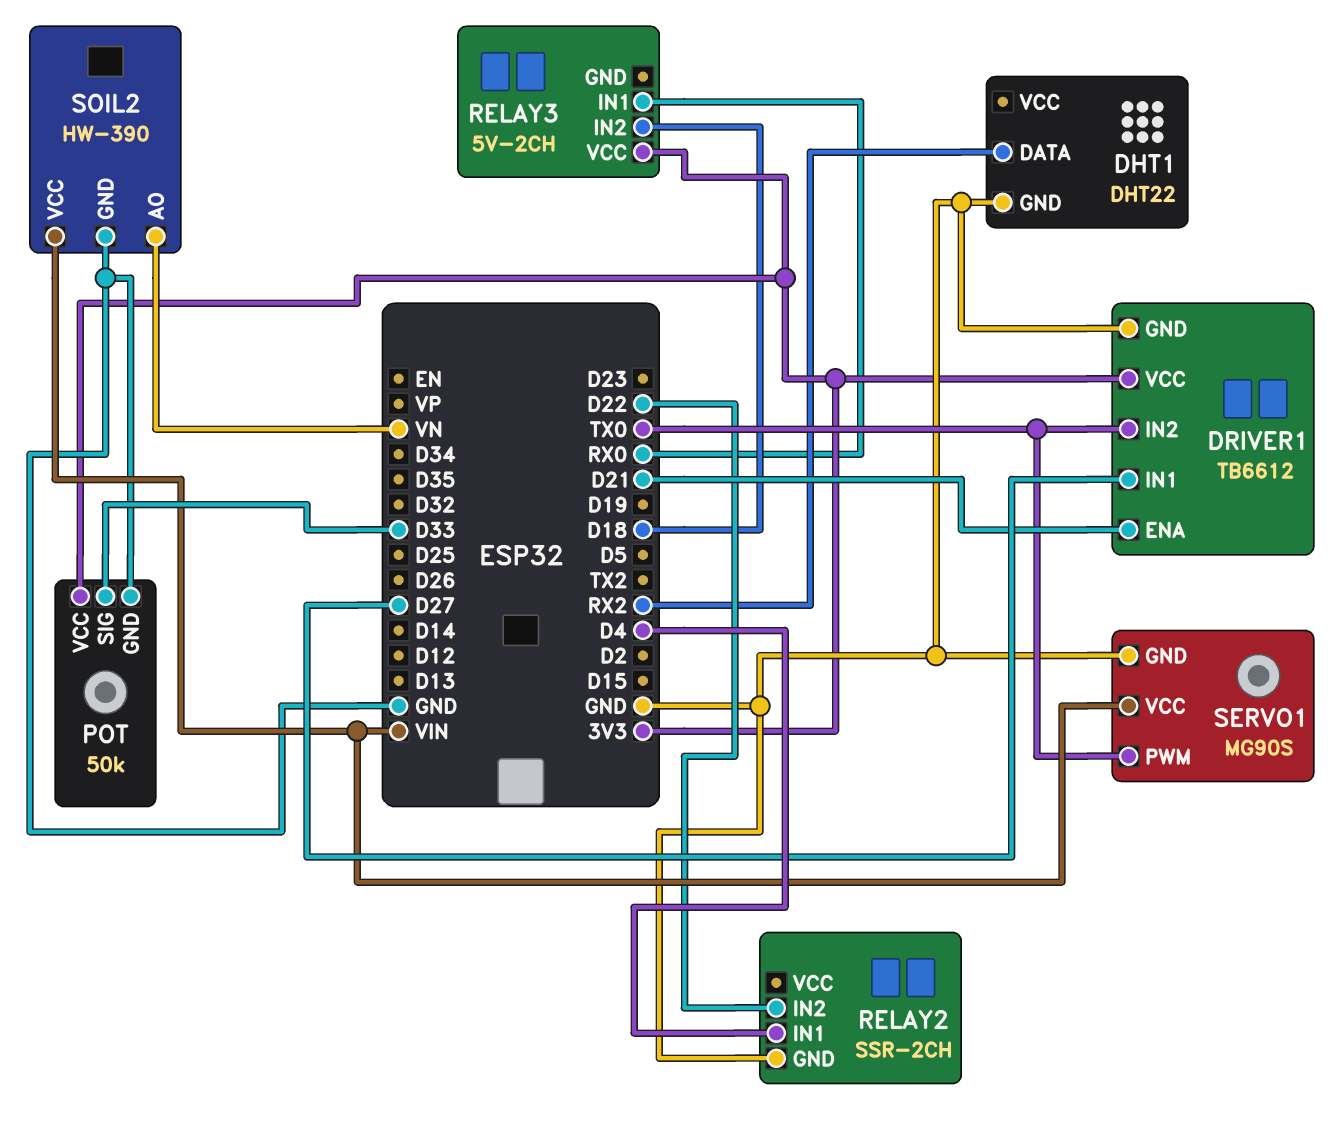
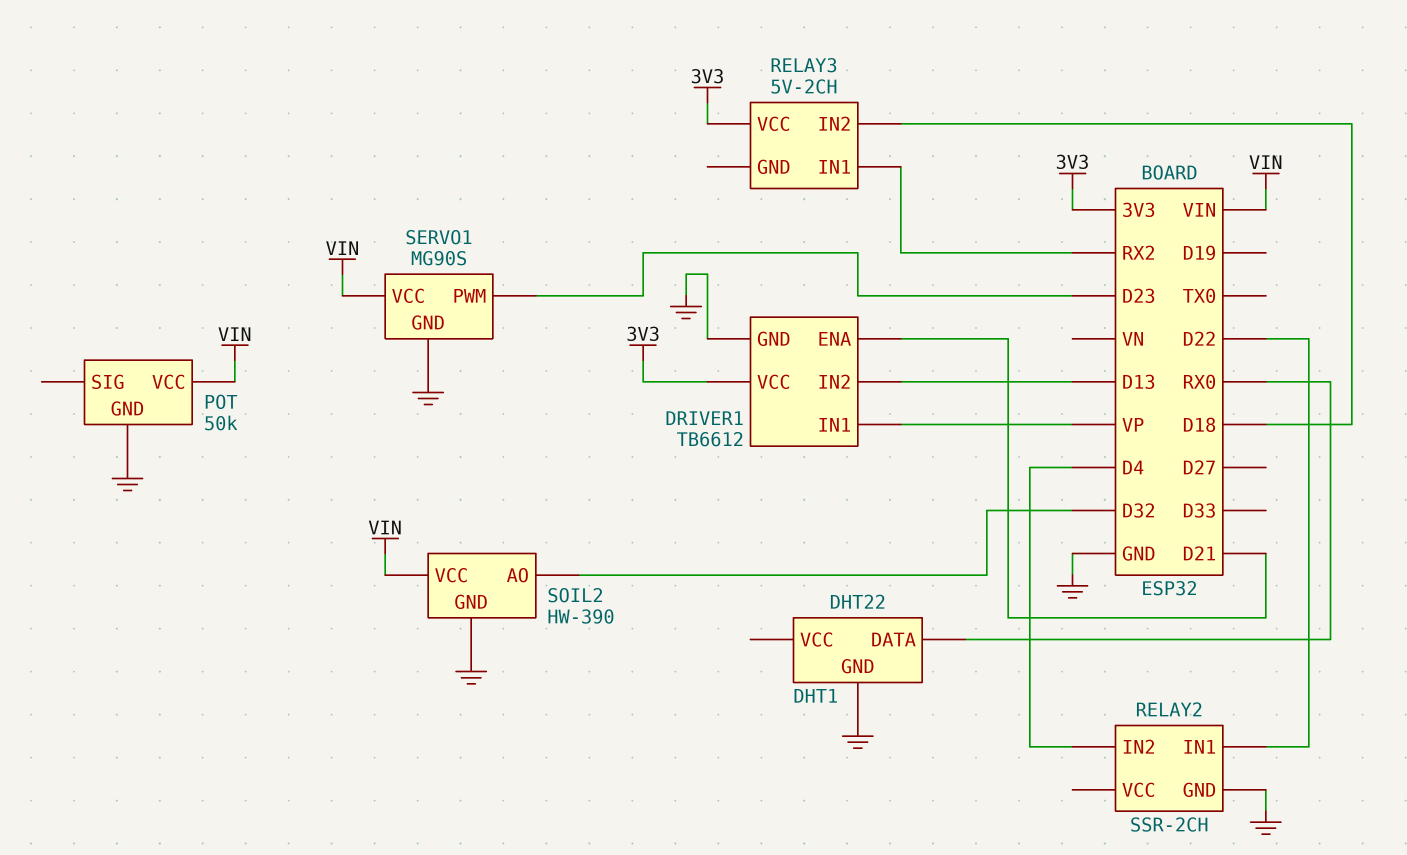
DHT1 pin DATA: RX2 -> RX0
DRIVER1 pin IN1: D27 -> VP
DRIVER1 pin IN2: TX0 -> D13
POT pin SIG: D33 -> none
POT pin VCC: 3V3 -> VIN
RELAY2 pin IN1: D4 -> D22
RELAY2 pin IN2: D22 -> D4
RELAY3 pin IN1: RX0 -> RX2
SERVO1 pin PWM: TX0 -> D23
SOIL2 pin AO: VN -> D32

